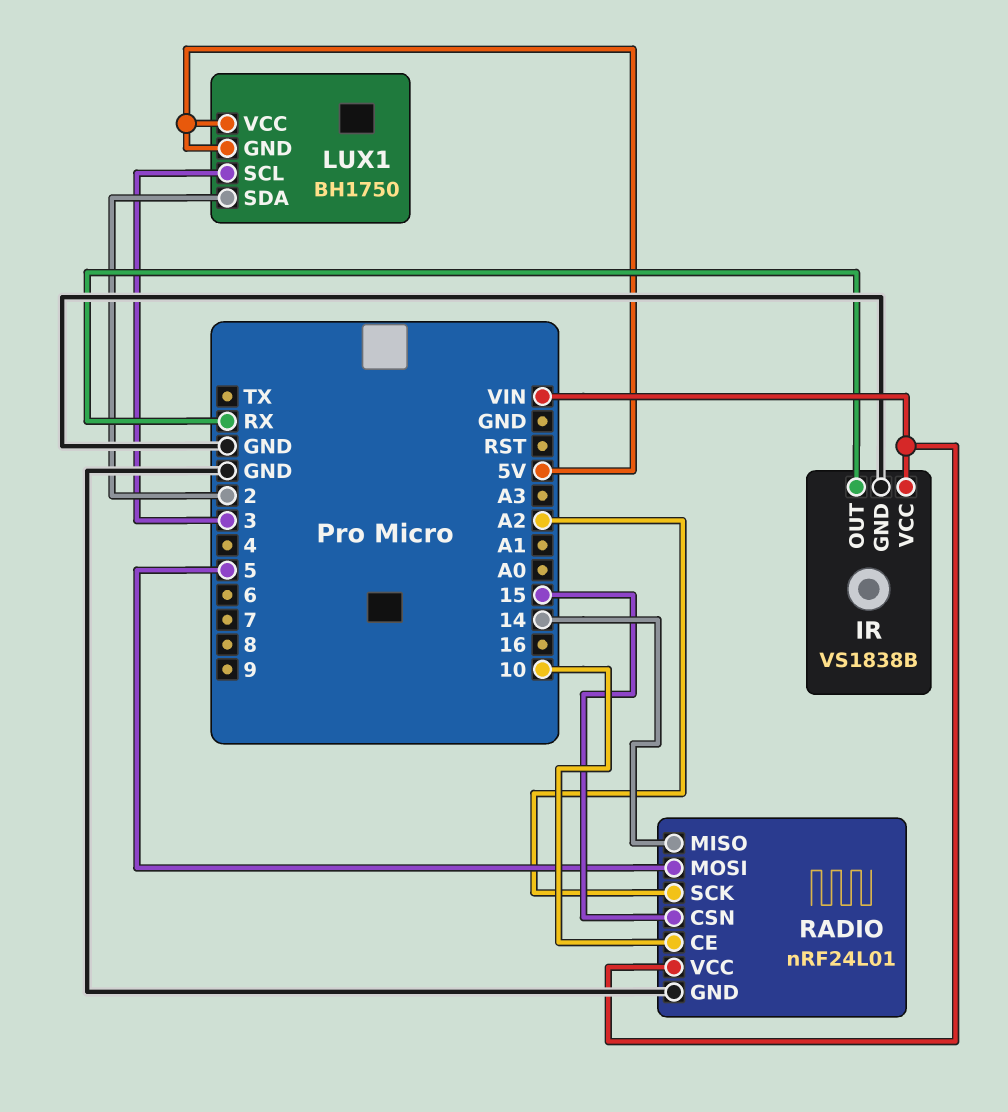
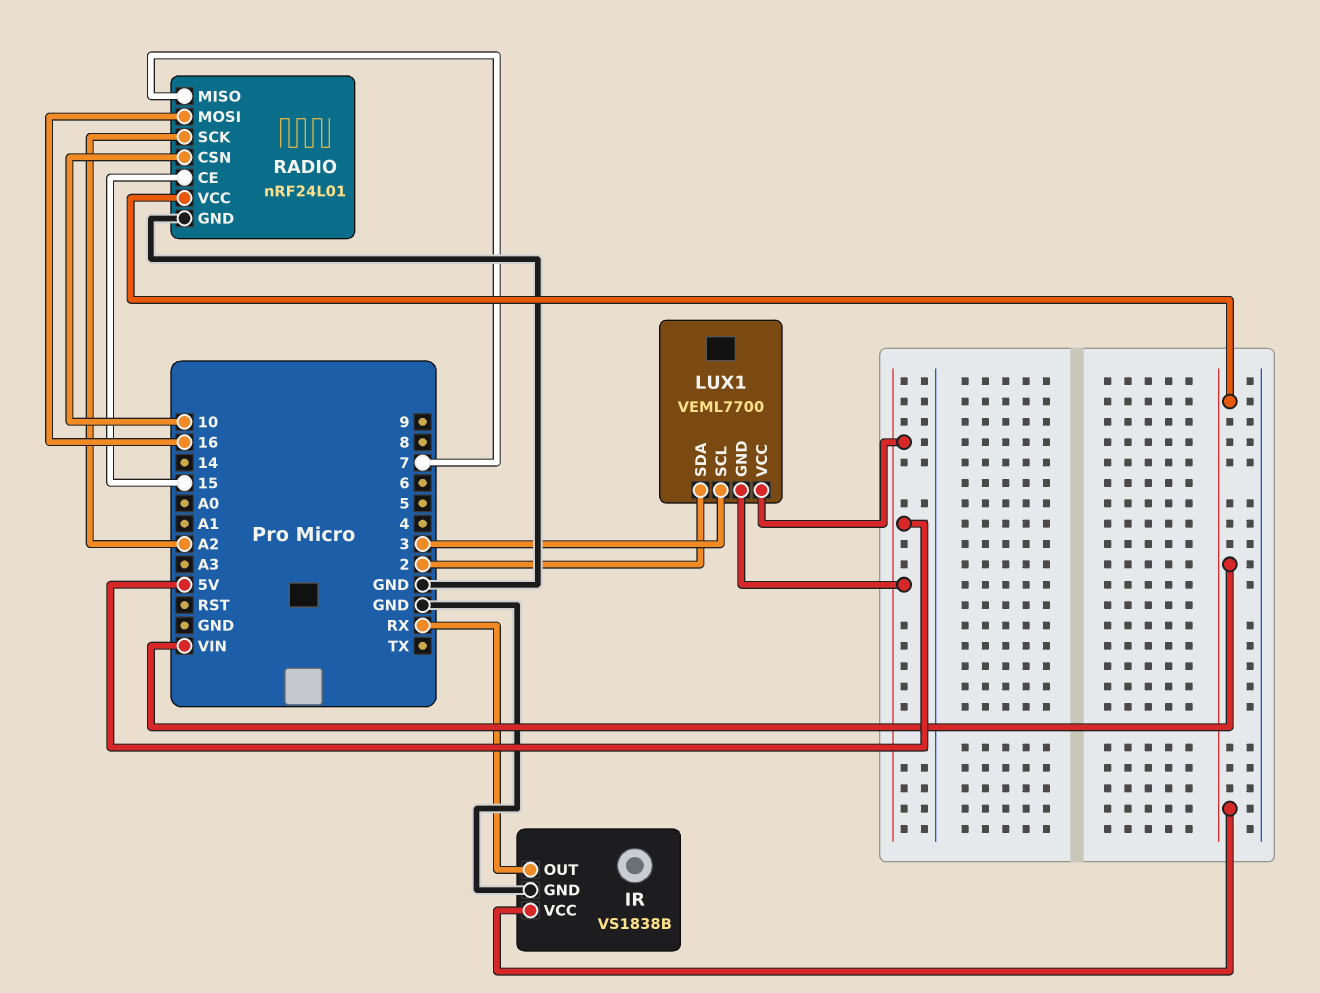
LUX1: BH1750 -> VEML7700
RADIO pin CE: 10 -> 15
RADIO pin CSN: 15 -> 10
RADIO pin MISO: 14 -> 7
RADIO pin MOSI: 5 -> 16

